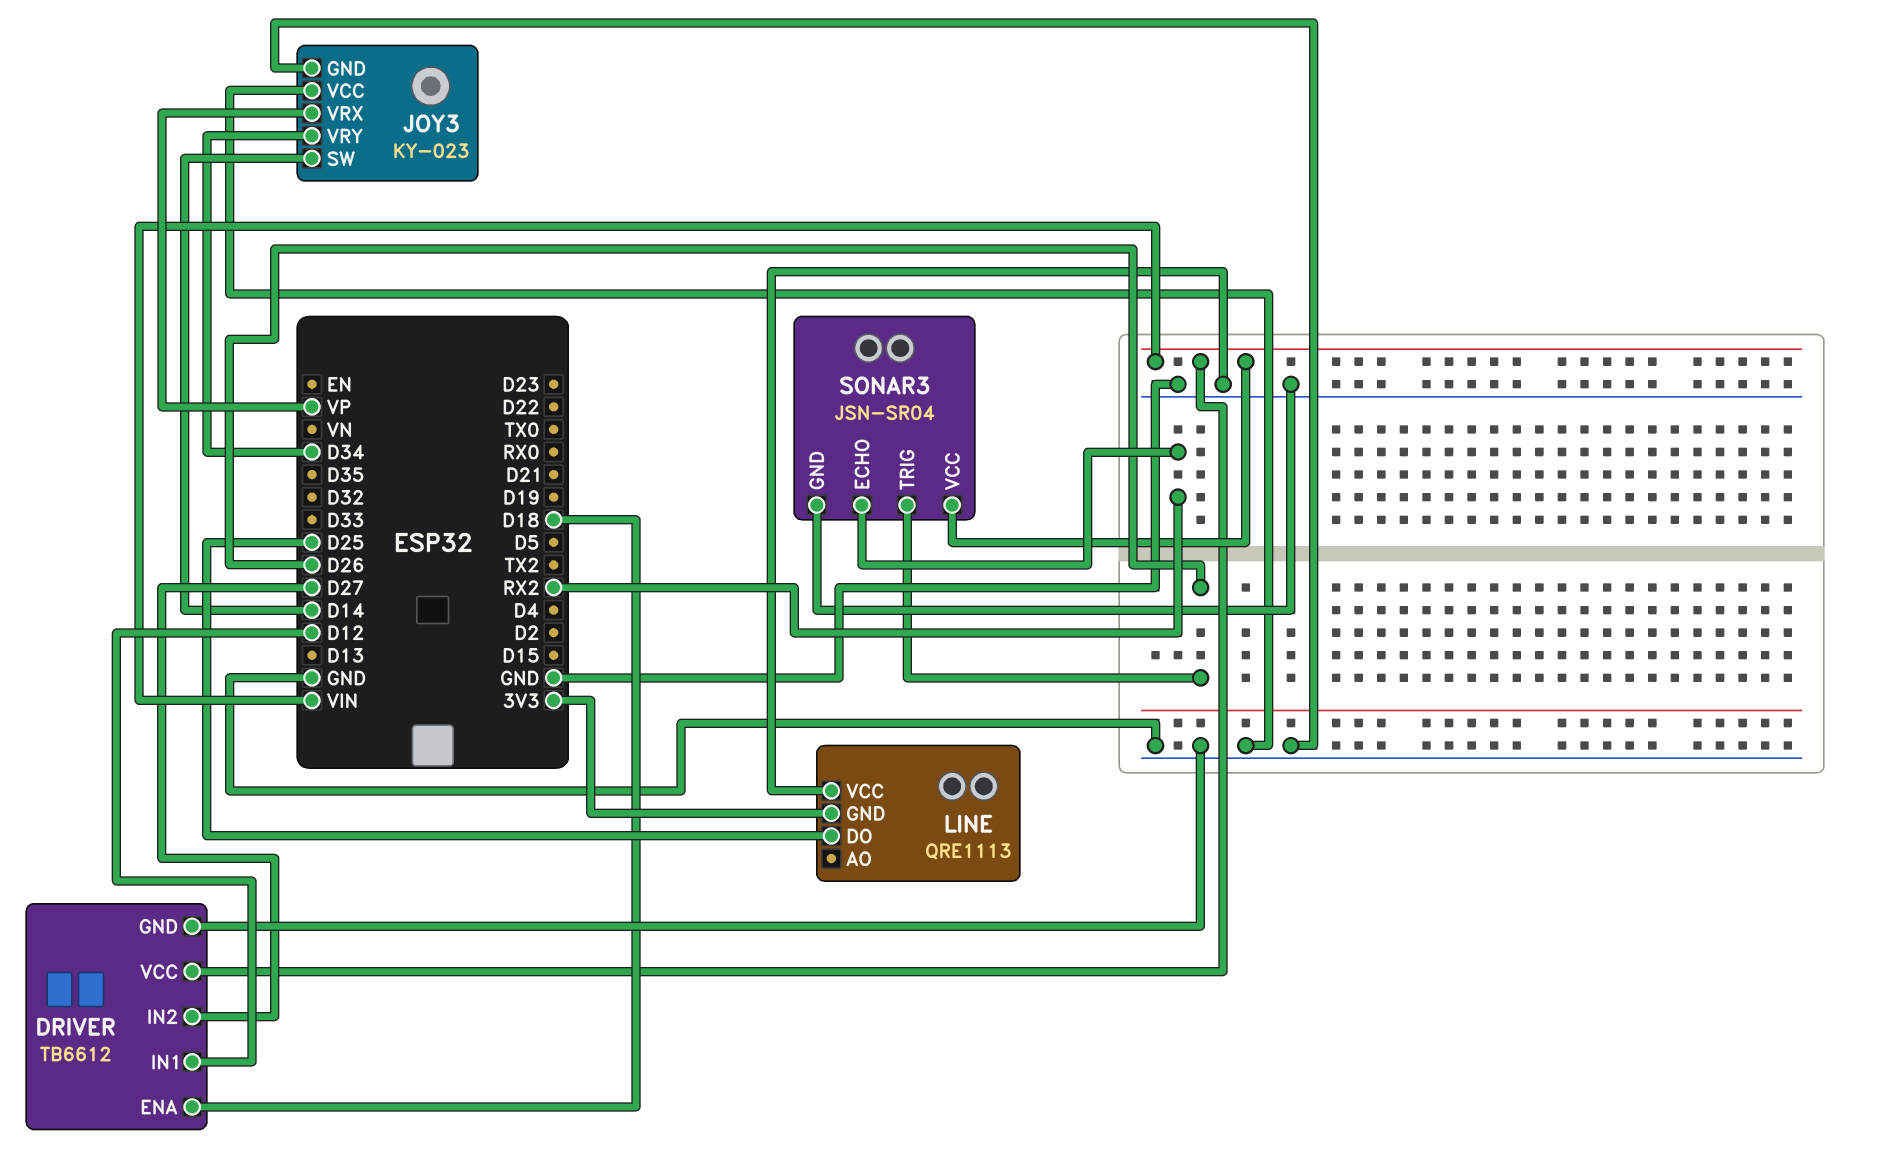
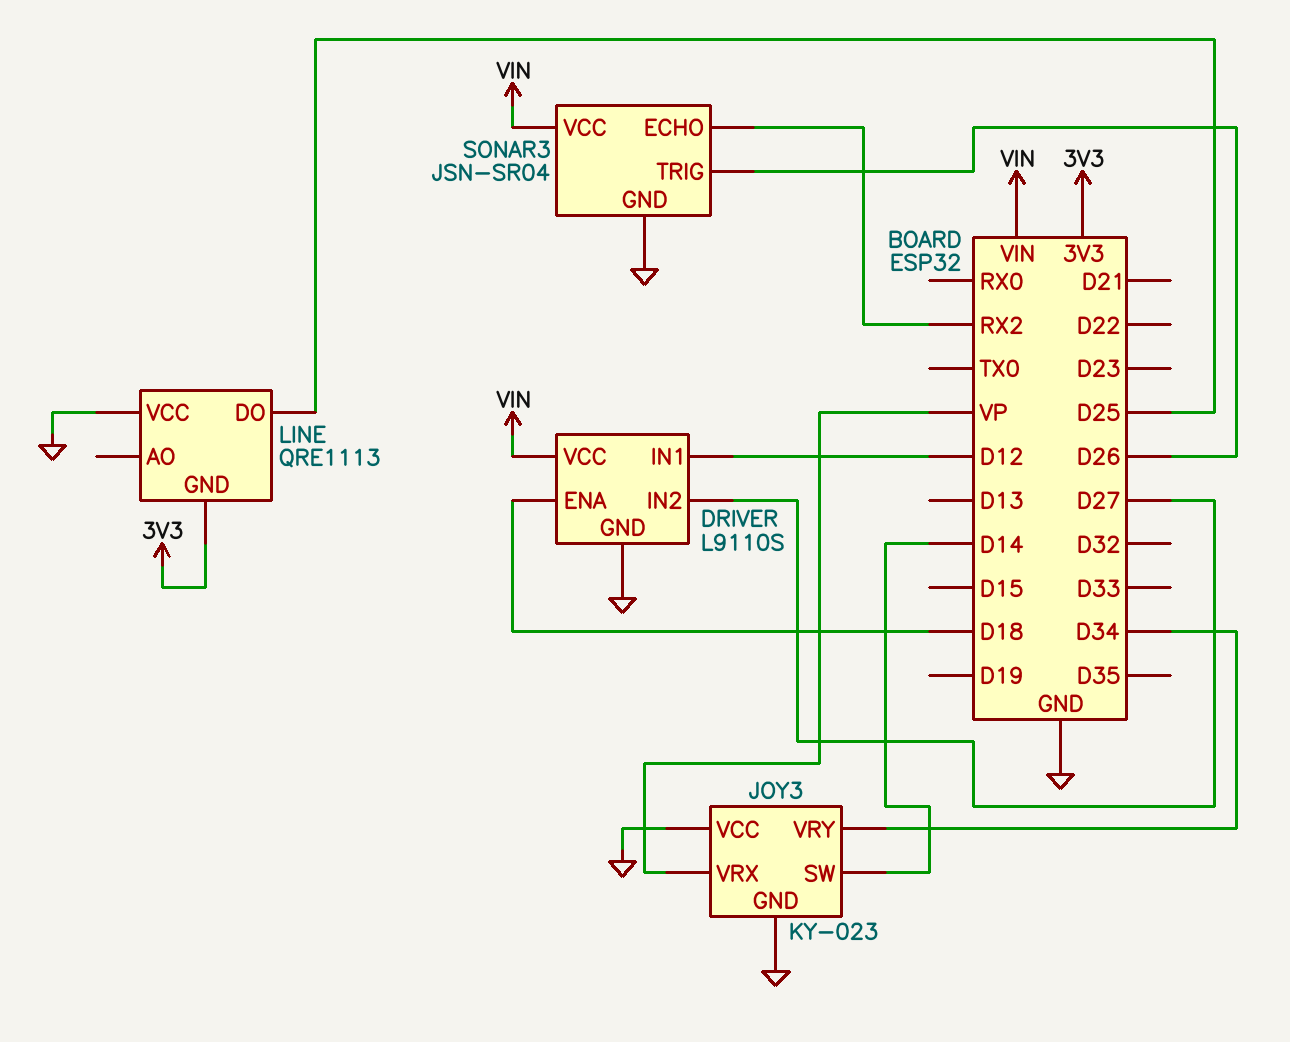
DRIVER: TB6612 -> L9110S

